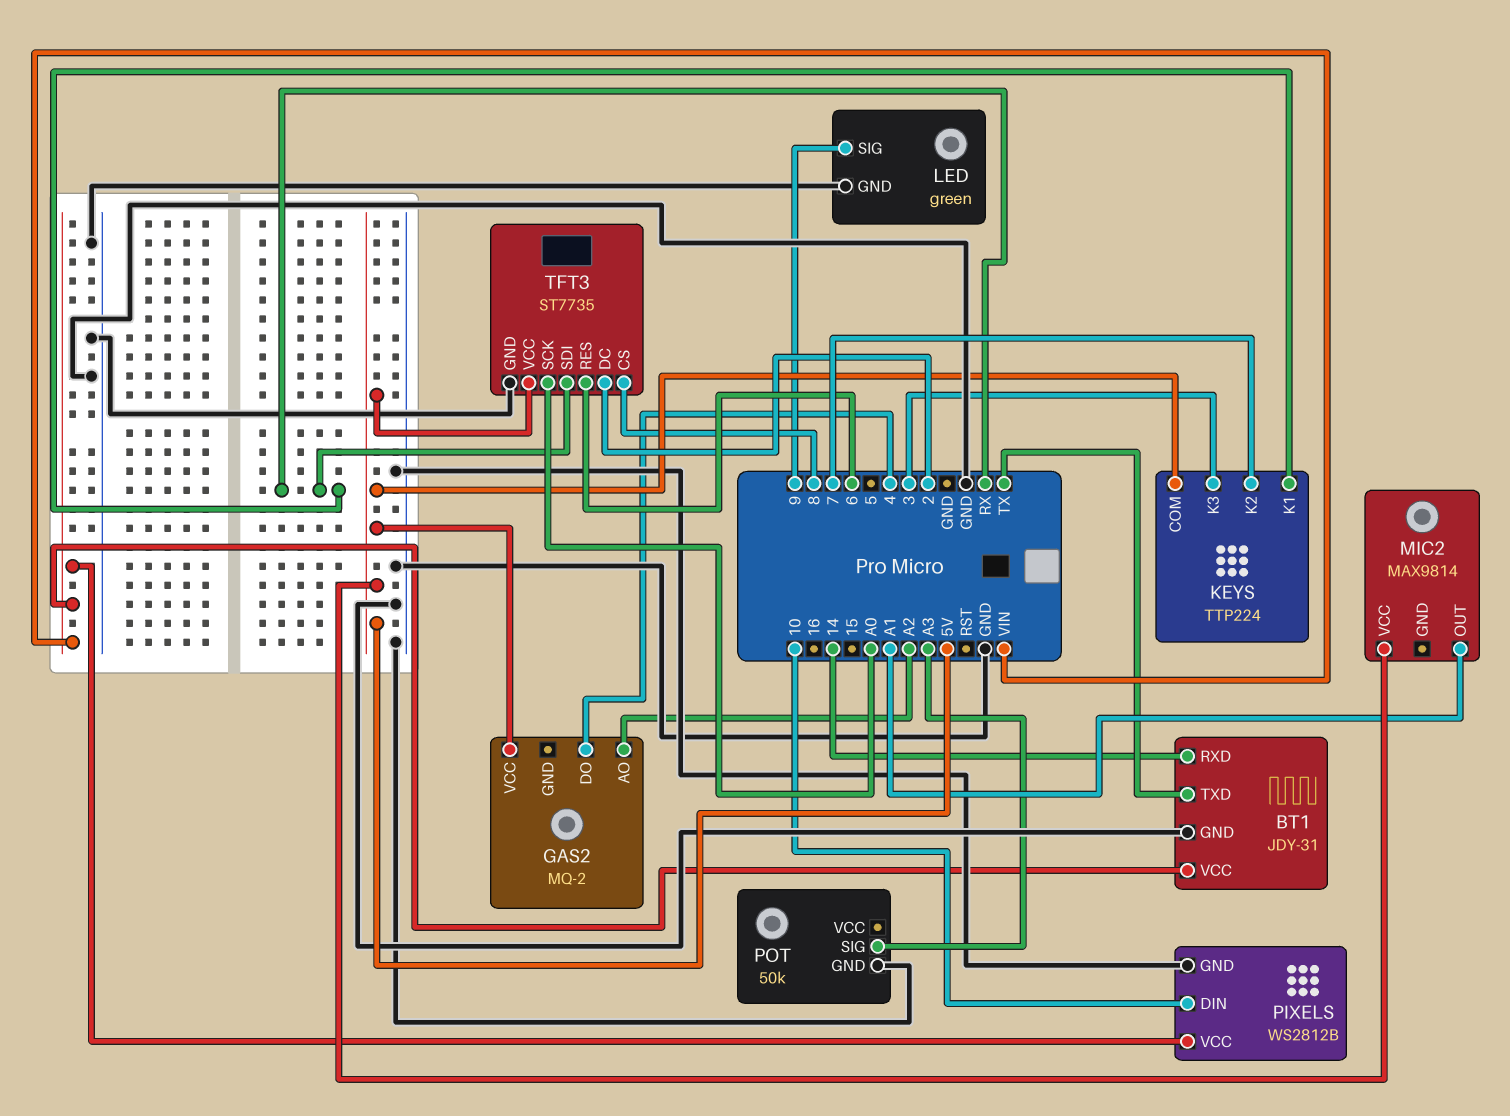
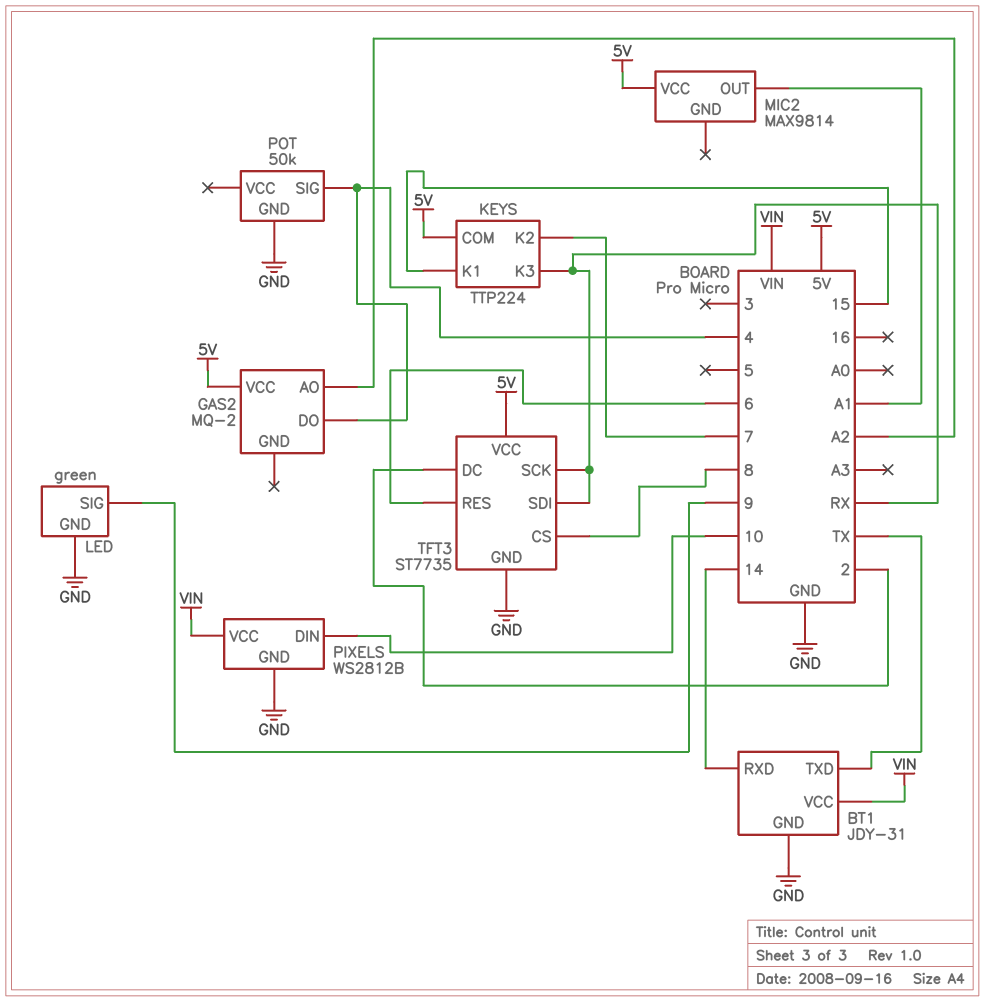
KEYS pin K1: RX -> 15
KEYS pin K3: 3 -> RX
POT pin SIG: A3 -> 4
TFT3 pin SCK: A0 -> RX

